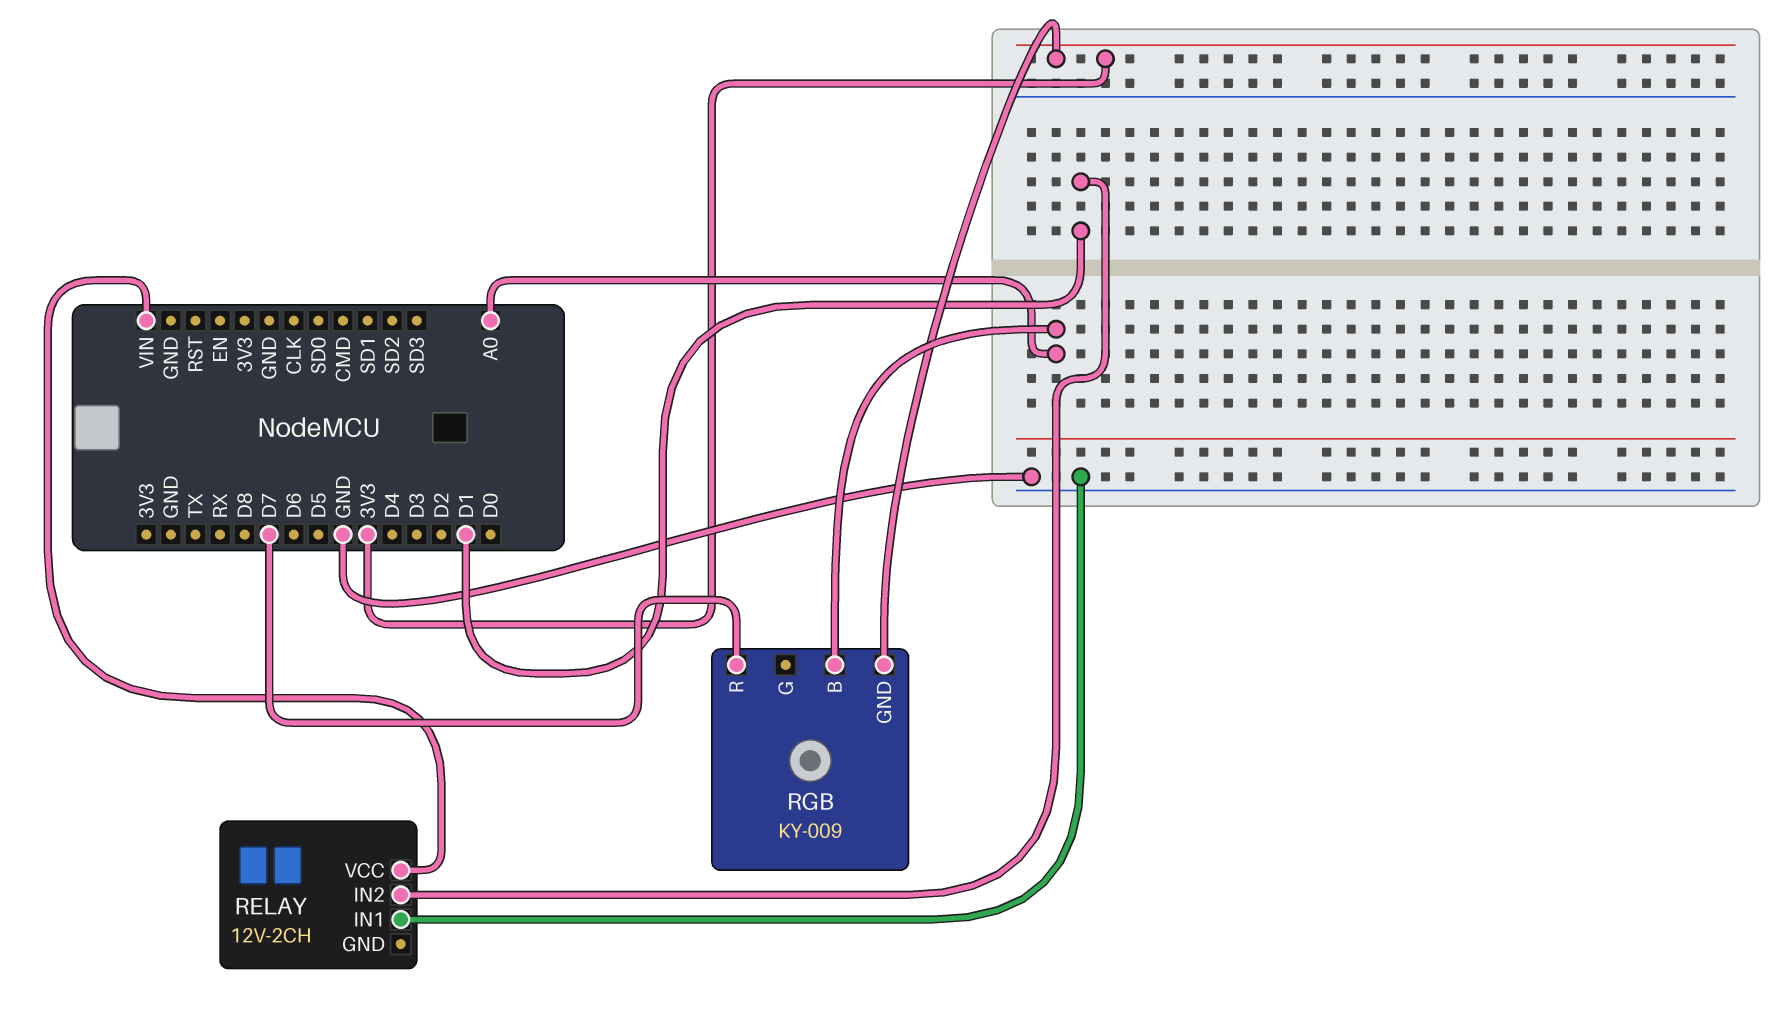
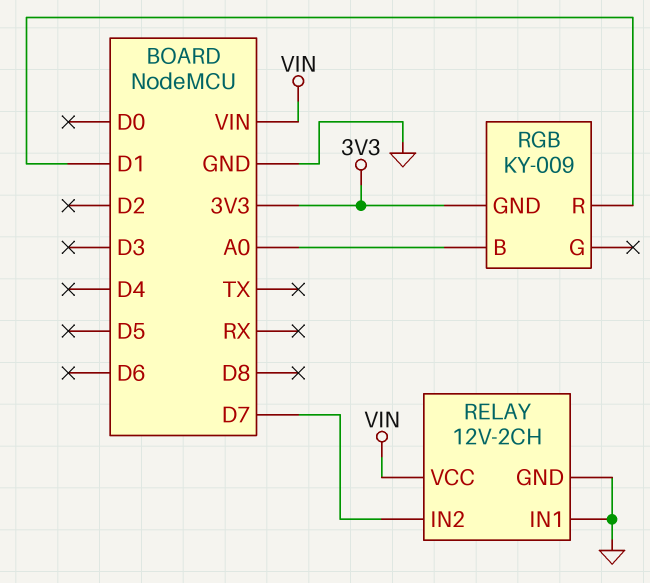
RELAY pin GND: none -> GND
RELAY pin IN2: D1 -> D7
RGB pin R: D7 -> D1

